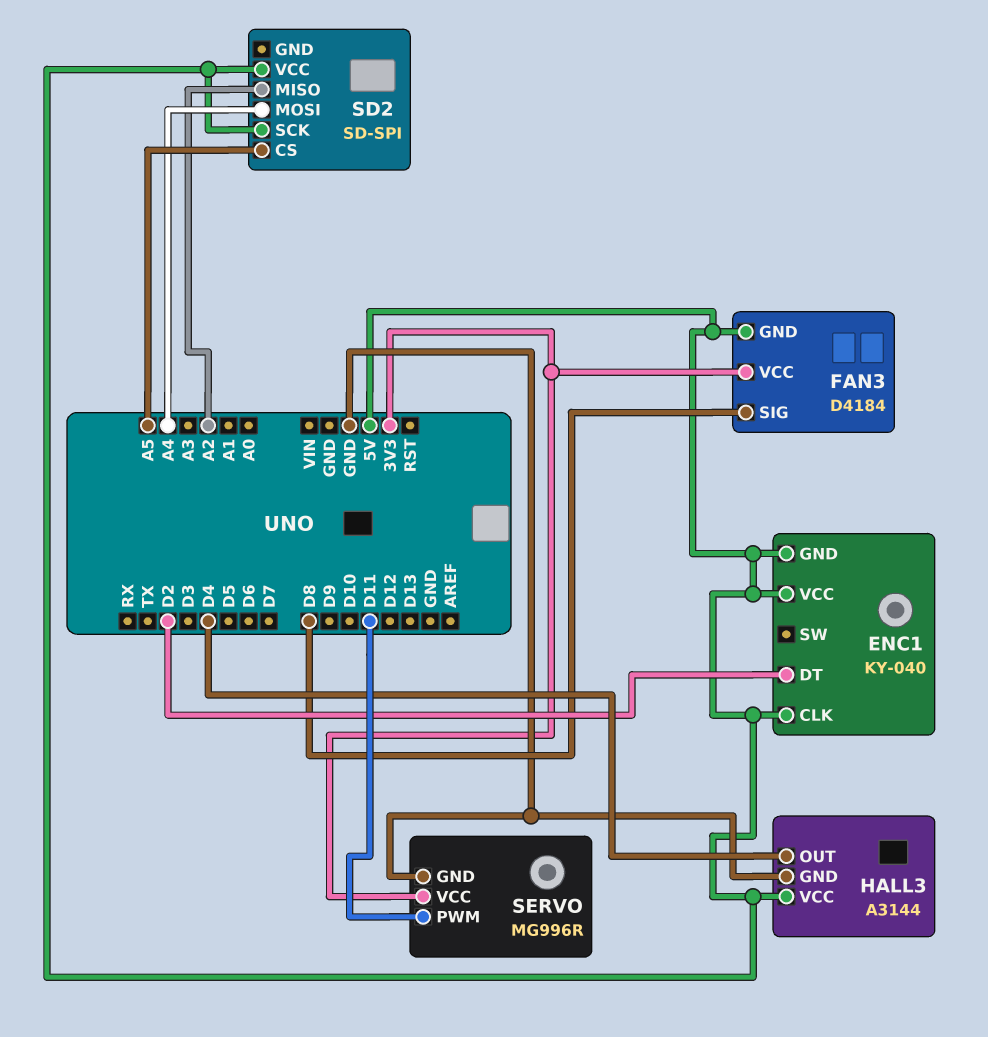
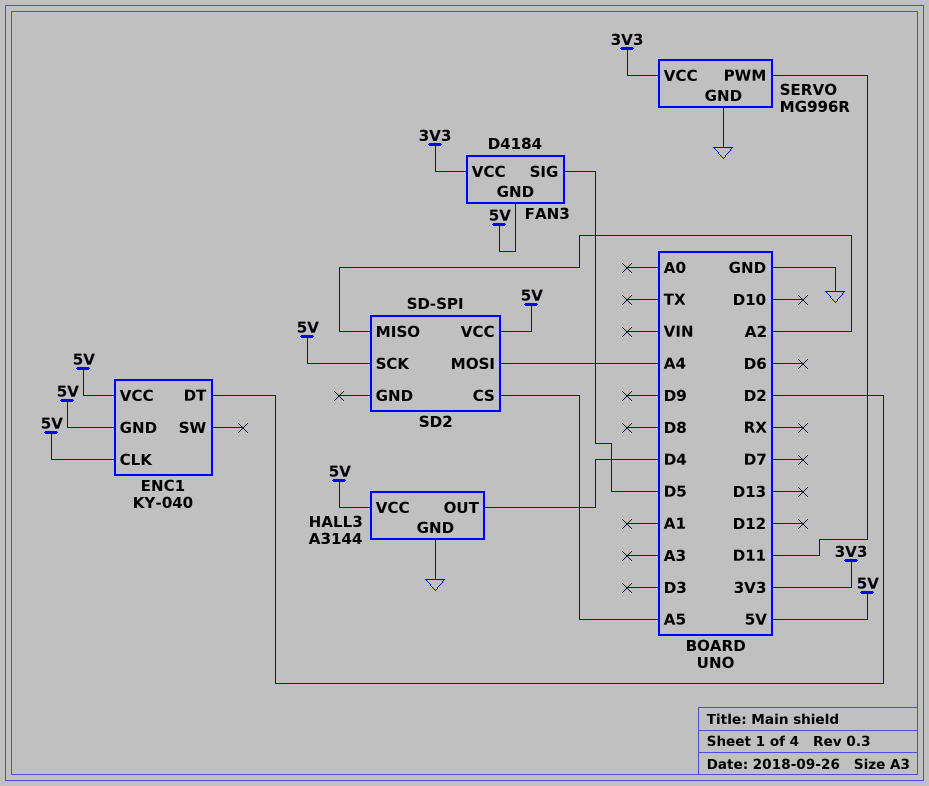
FAN3 pin SIG: D8 -> D5

